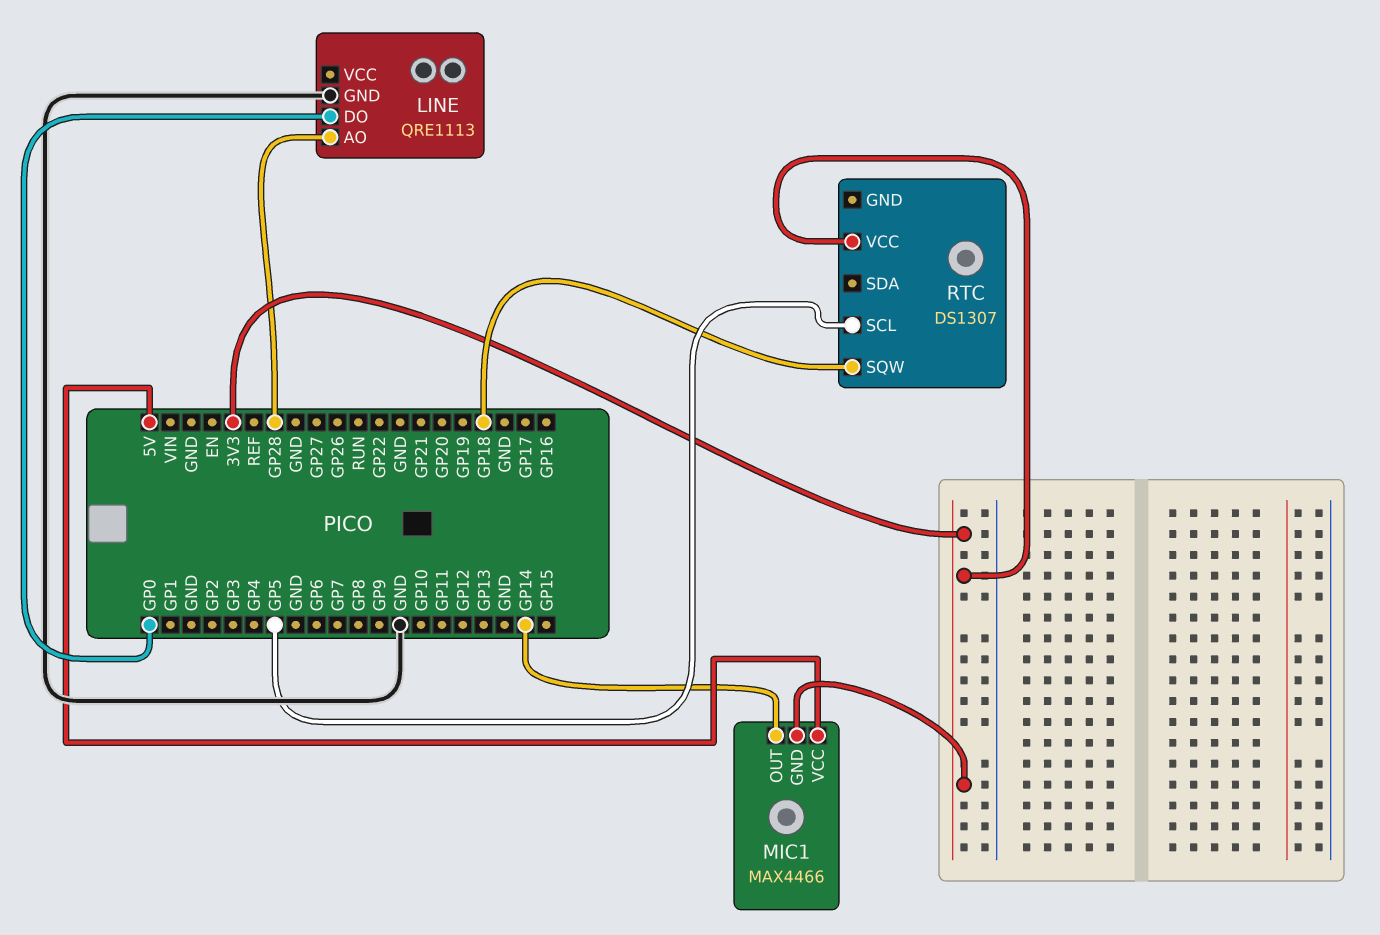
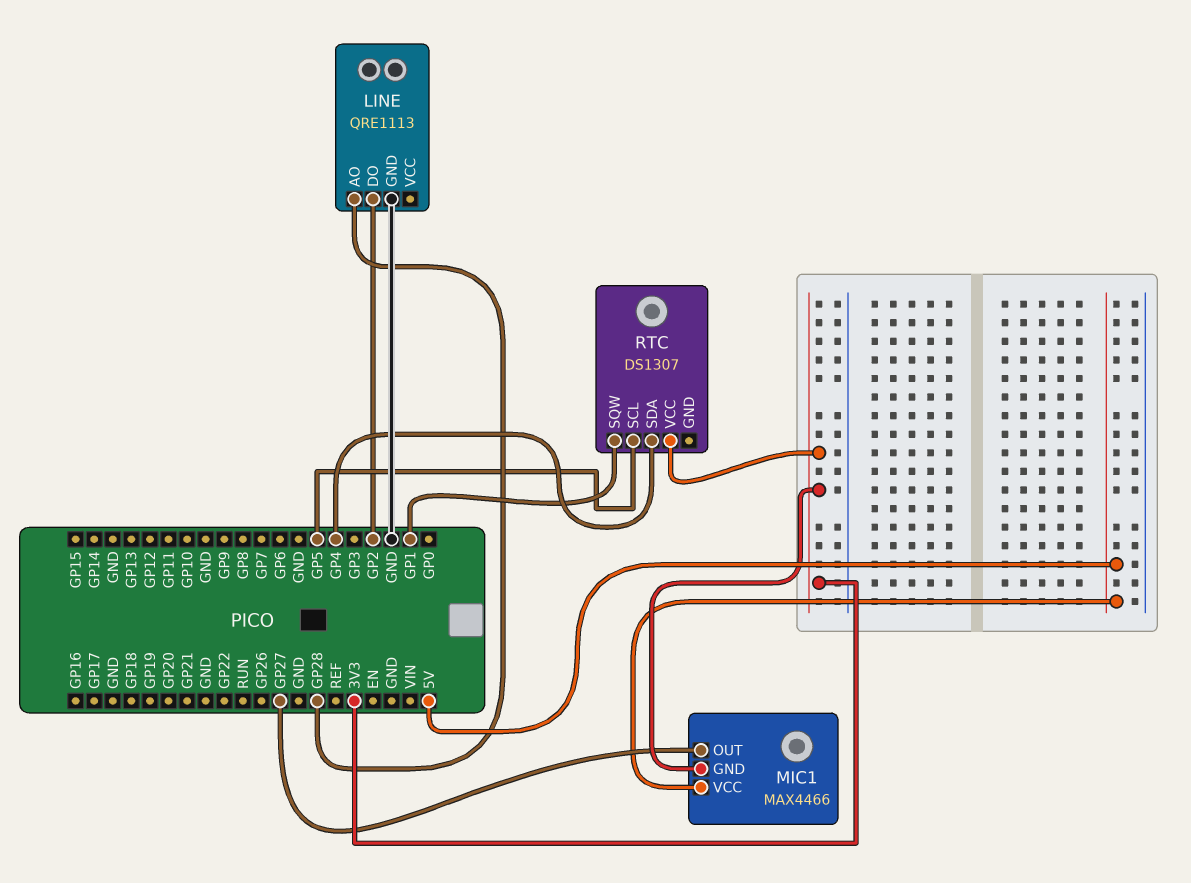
LINE pin DO: GP0 -> GP2
MIC1 pin OUT: GP14 -> GP27
RTC pin SDA: none -> GP4
RTC pin SQW: GP18 -> GP1

